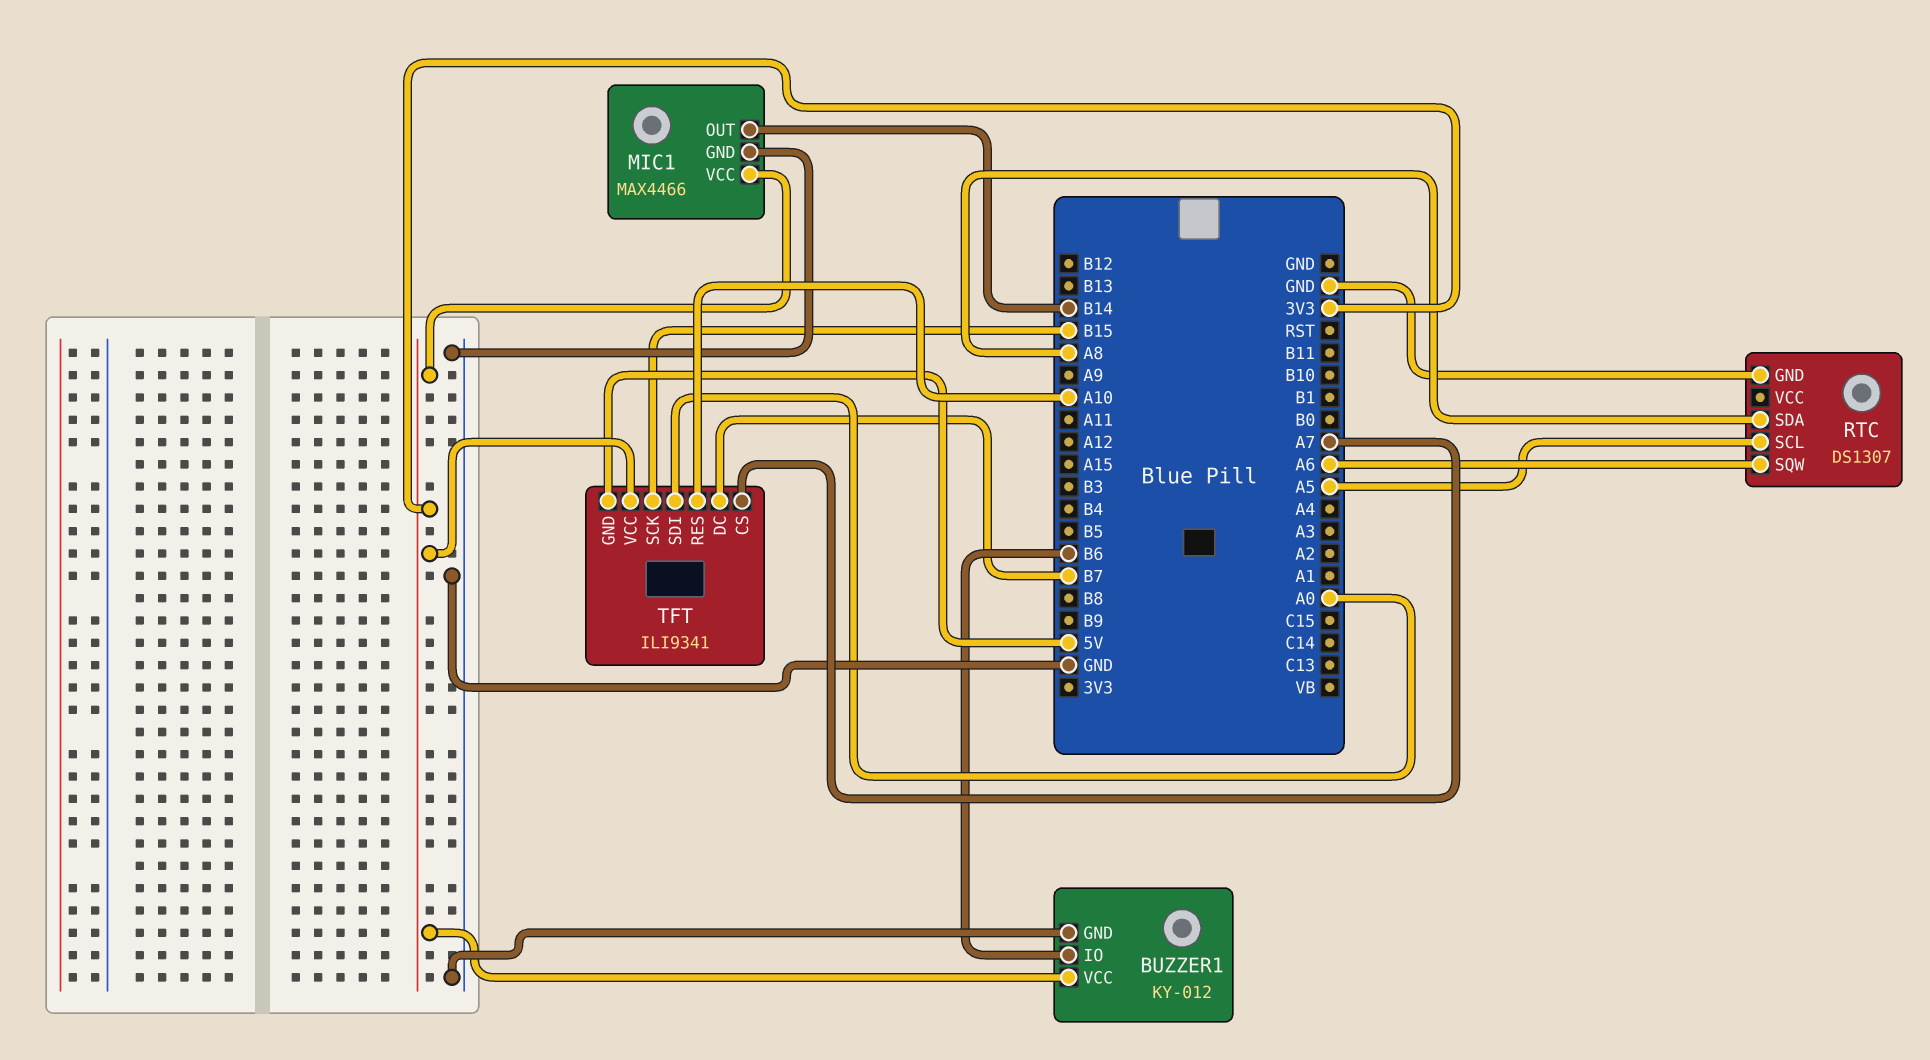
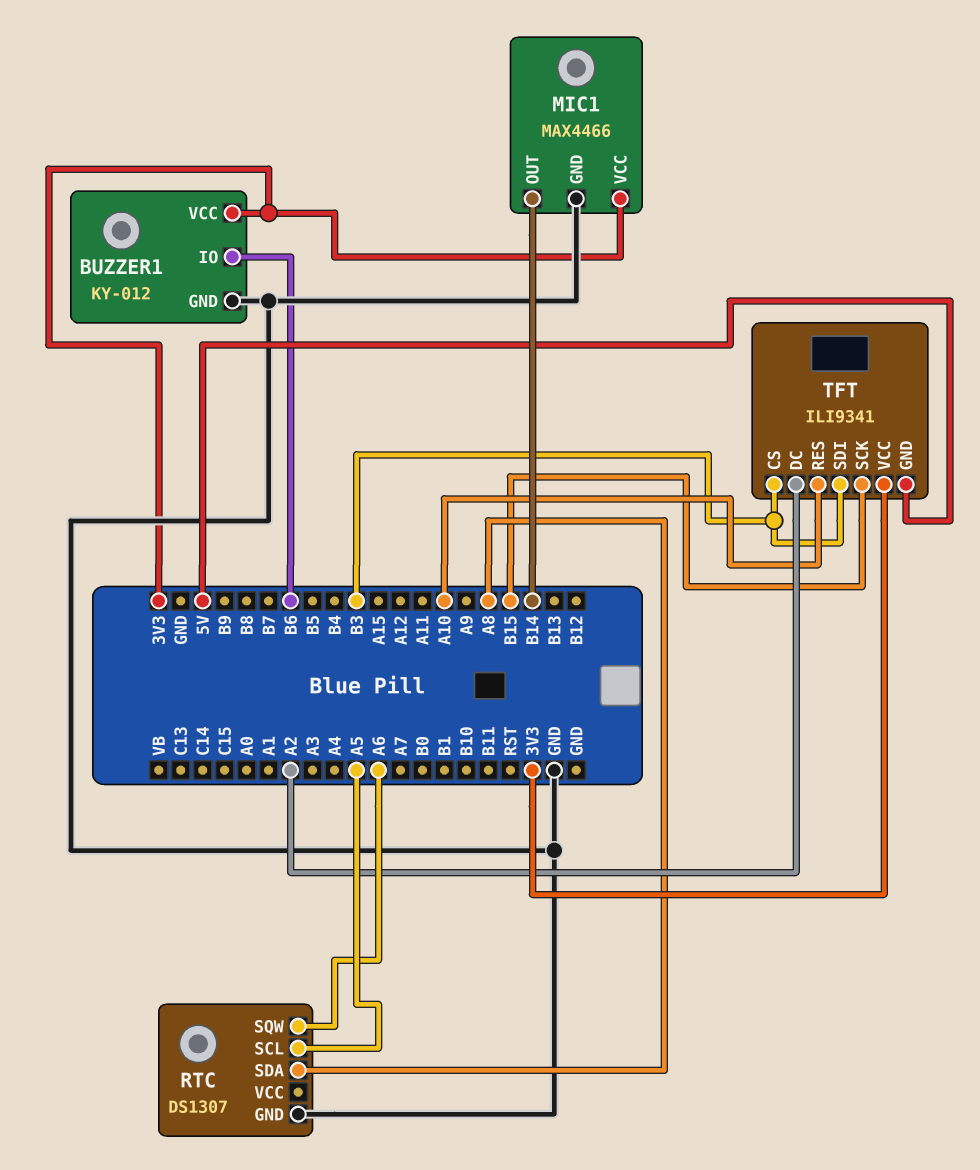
TFT pin CS: A7 -> B3
TFT pin DC: B7 -> A2
TFT pin SDI: A0 -> B3

